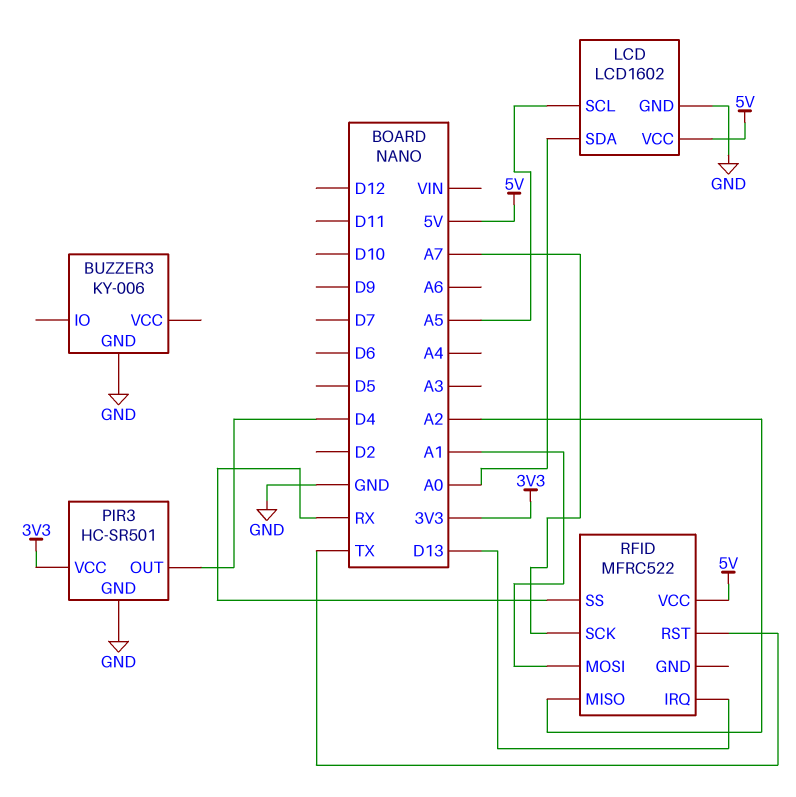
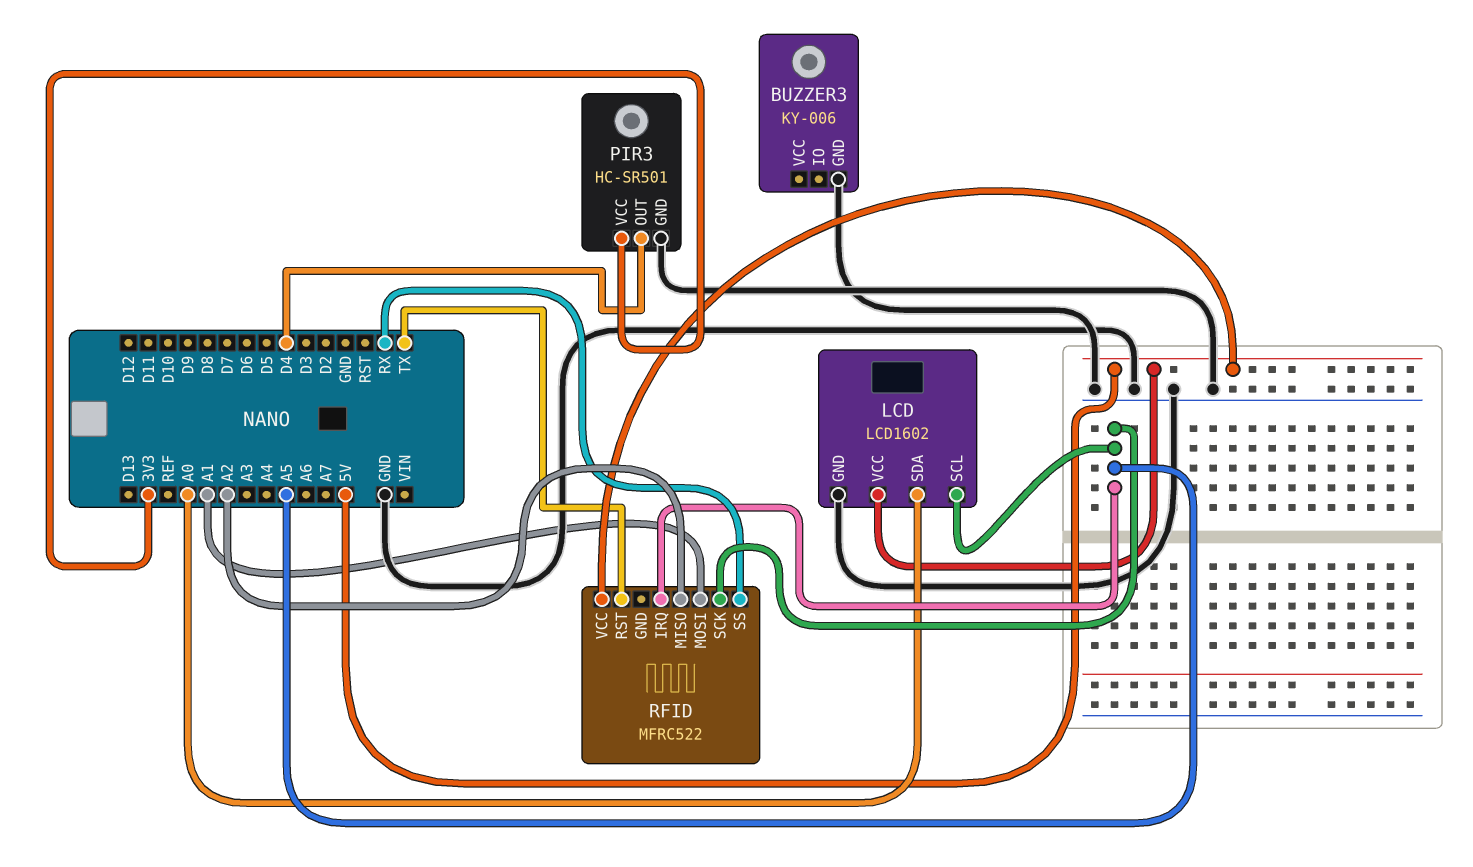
RFID pin IRQ: D13 -> A5
RFID pin SCK: A7 -> A5

